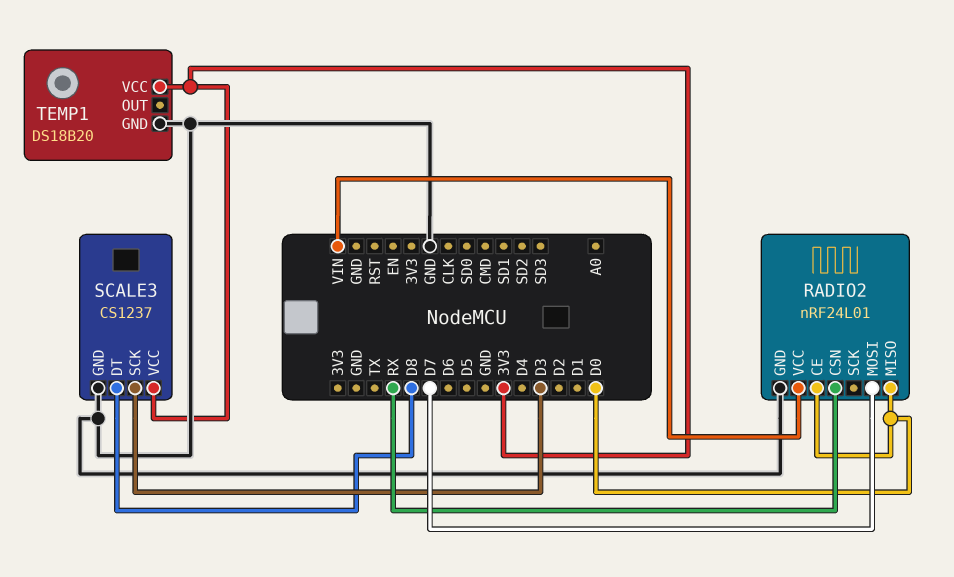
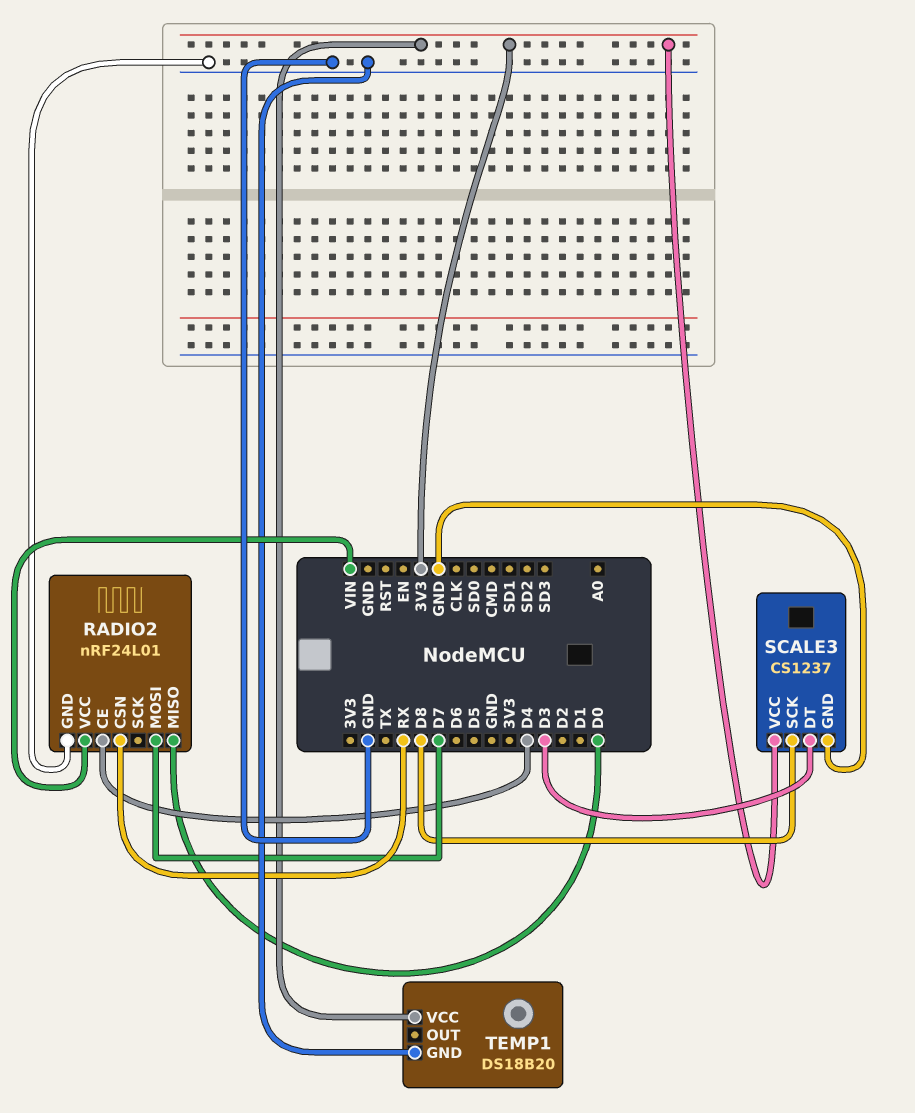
RADIO2 pin CE: D0 -> D4
SCALE3 pin DT: D8 -> D3
SCALE3 pin SCK: D3 -> D8

